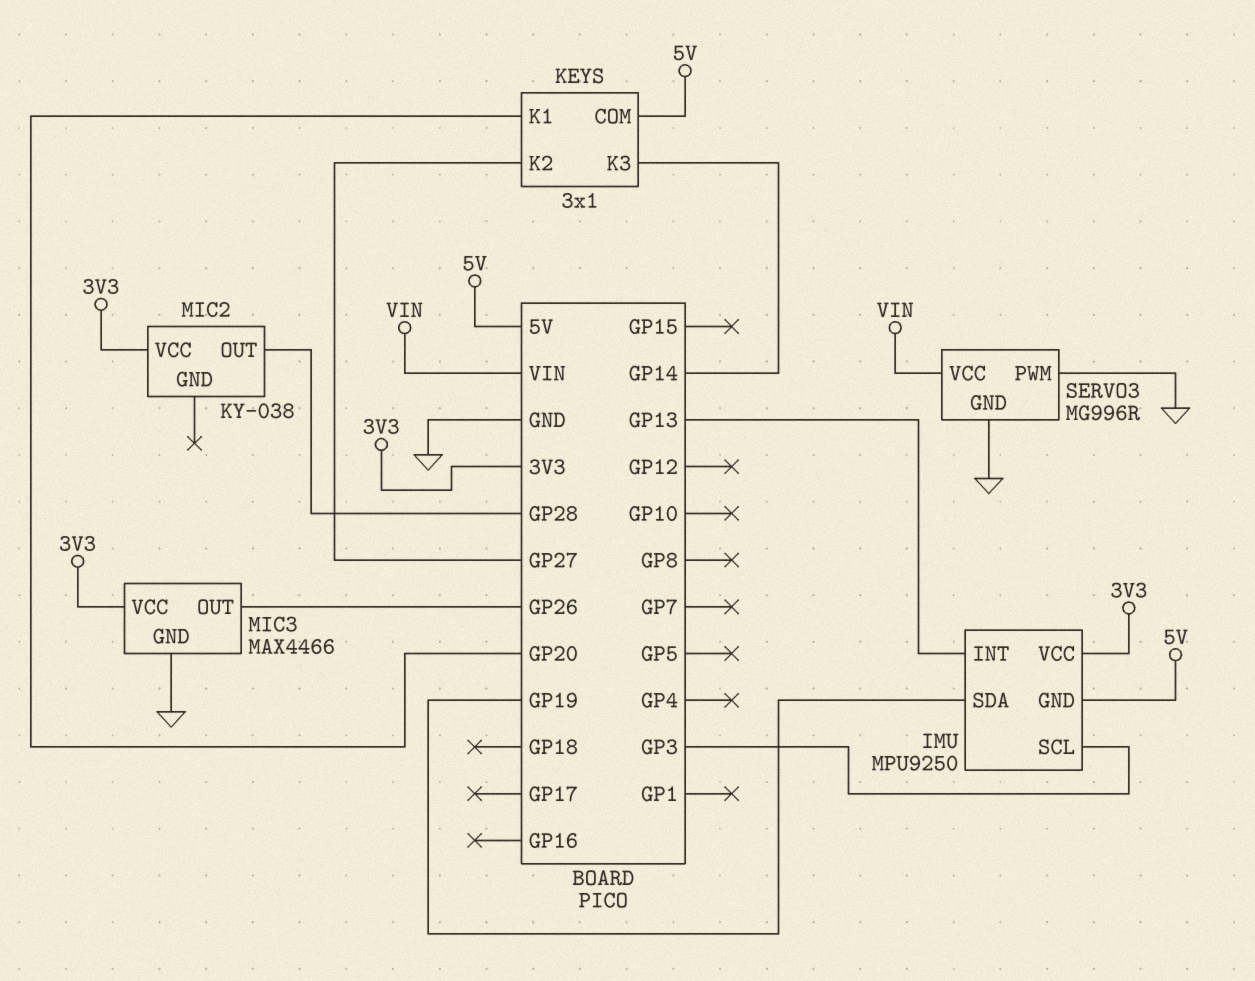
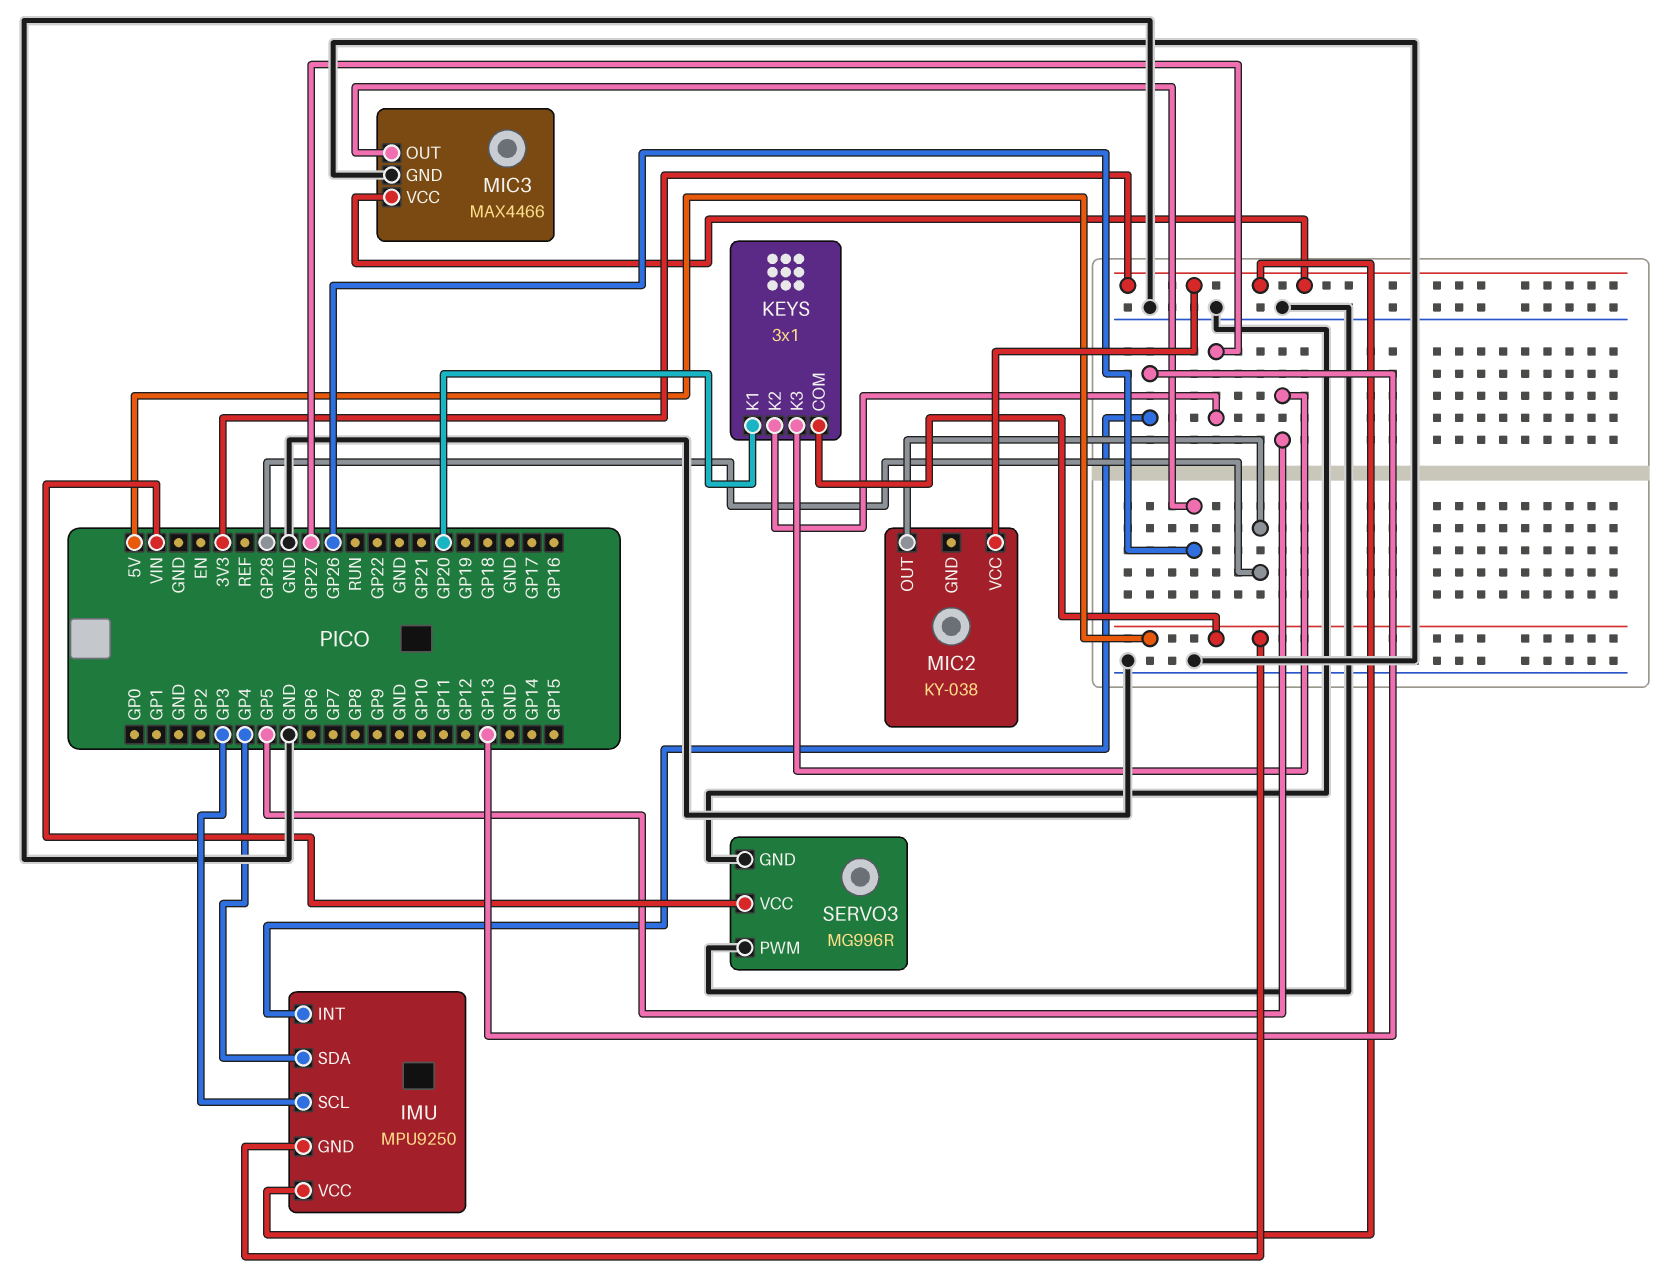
IMU pin SDA: GP19 -> GP4
KEYS pin K3: GP14 -> GP5

